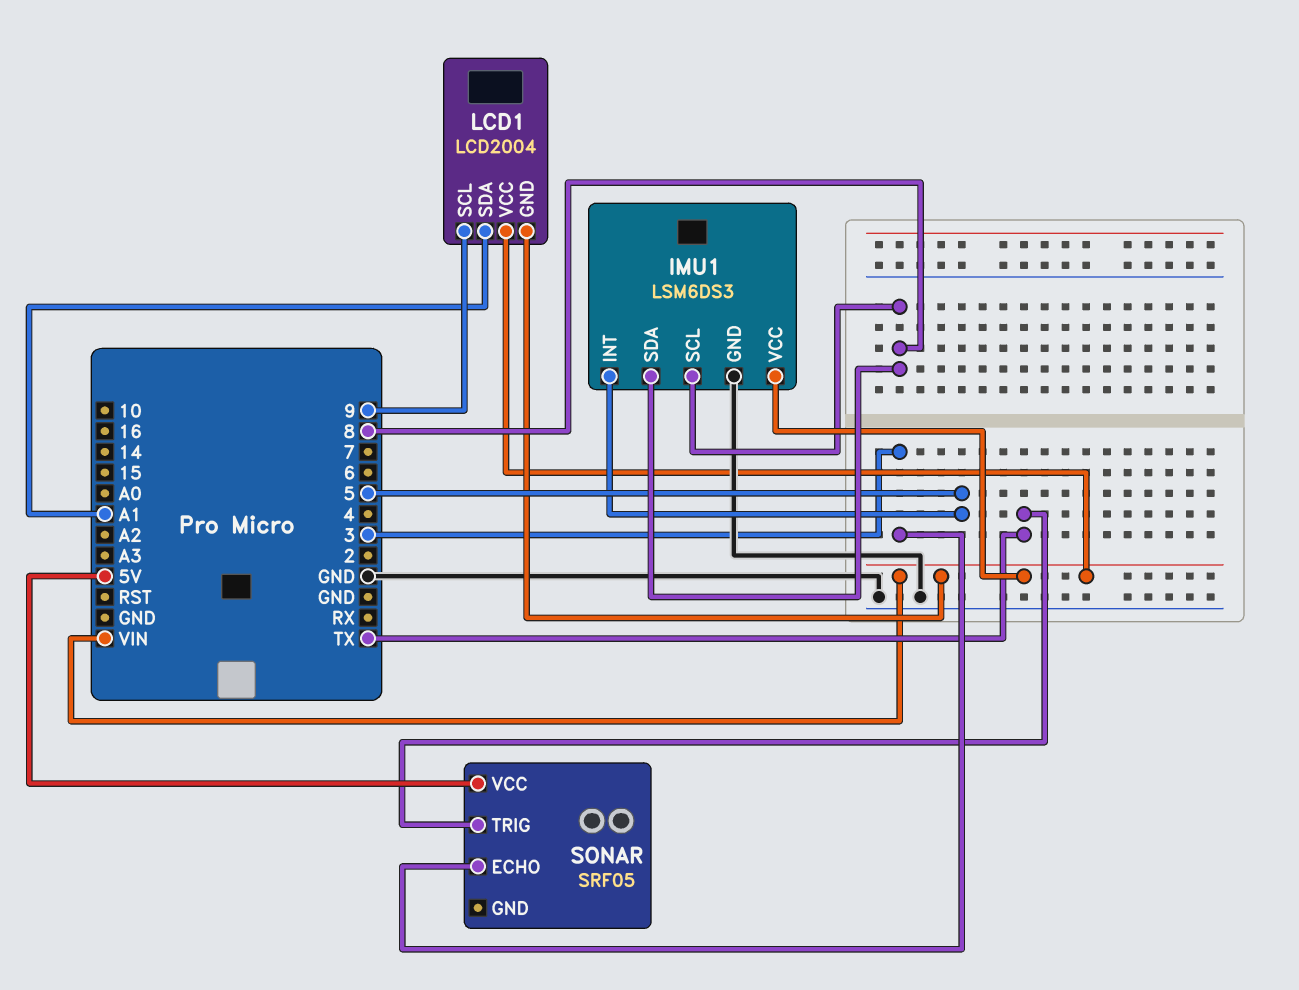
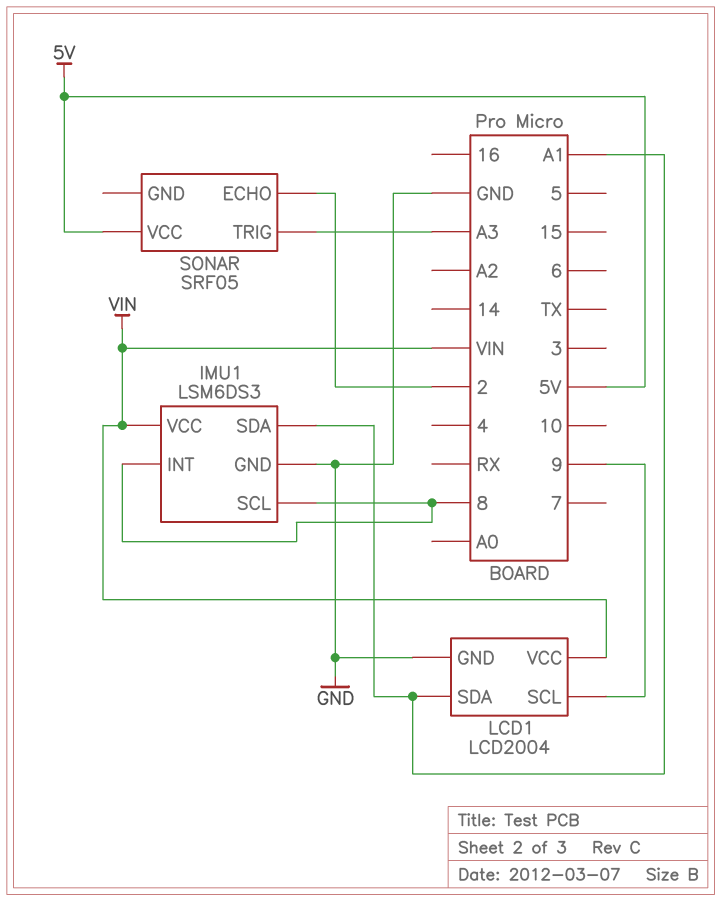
IMU1 pin INT: 5 -> 8
IMU1 pin SDA: 8 -> A1
LCD1 pin GND: VIN -> GND
SONAR pin ECHO: 3 -> 2
SONAR pin TRIG: TX -> A3

